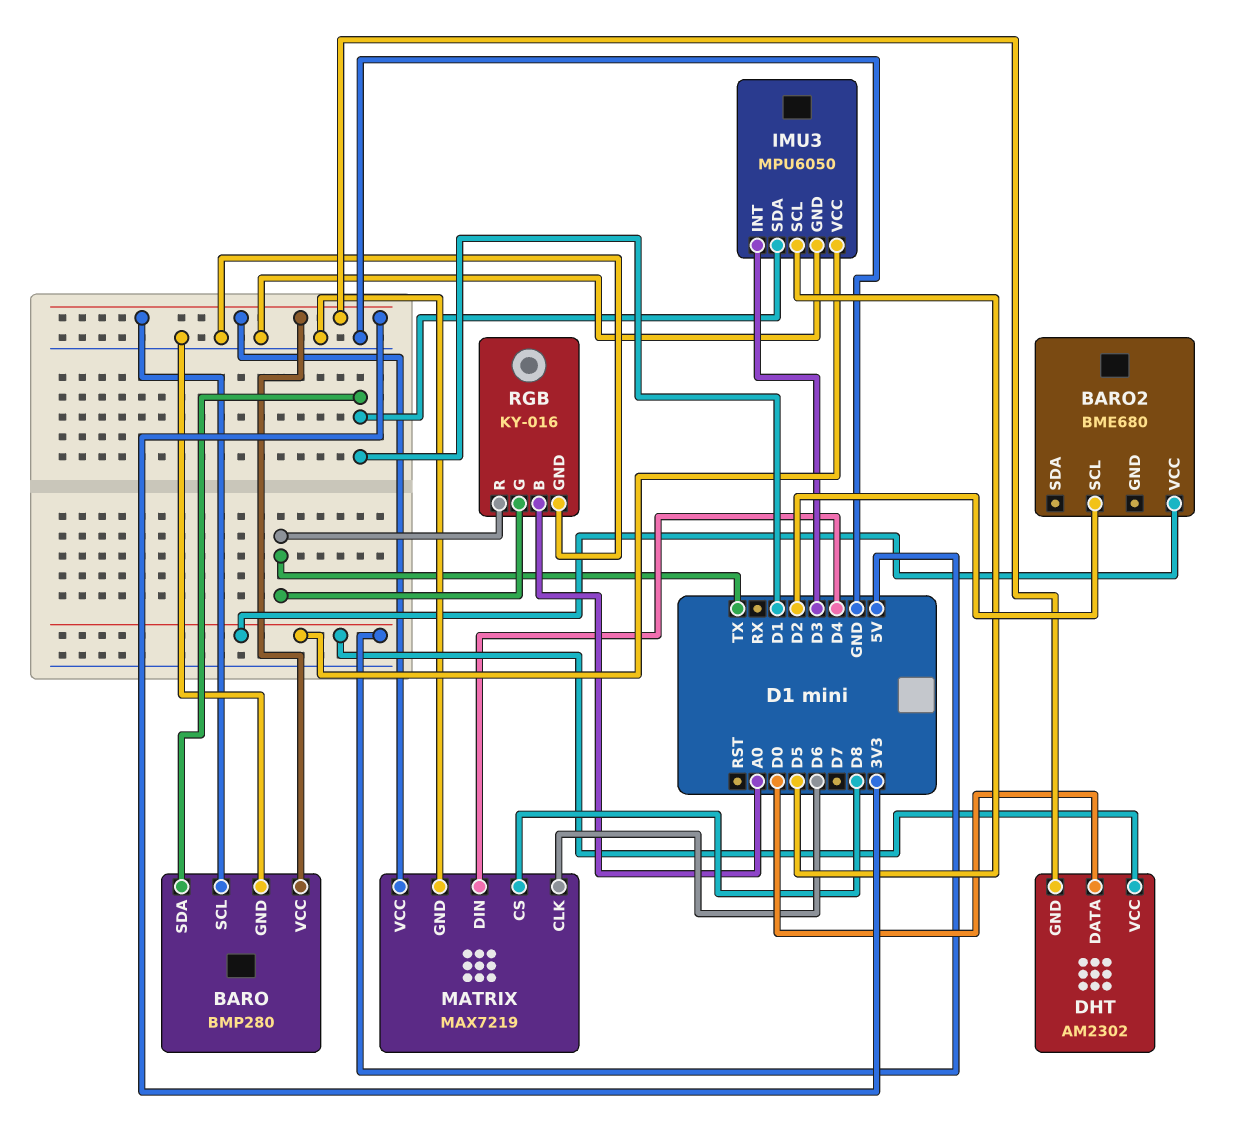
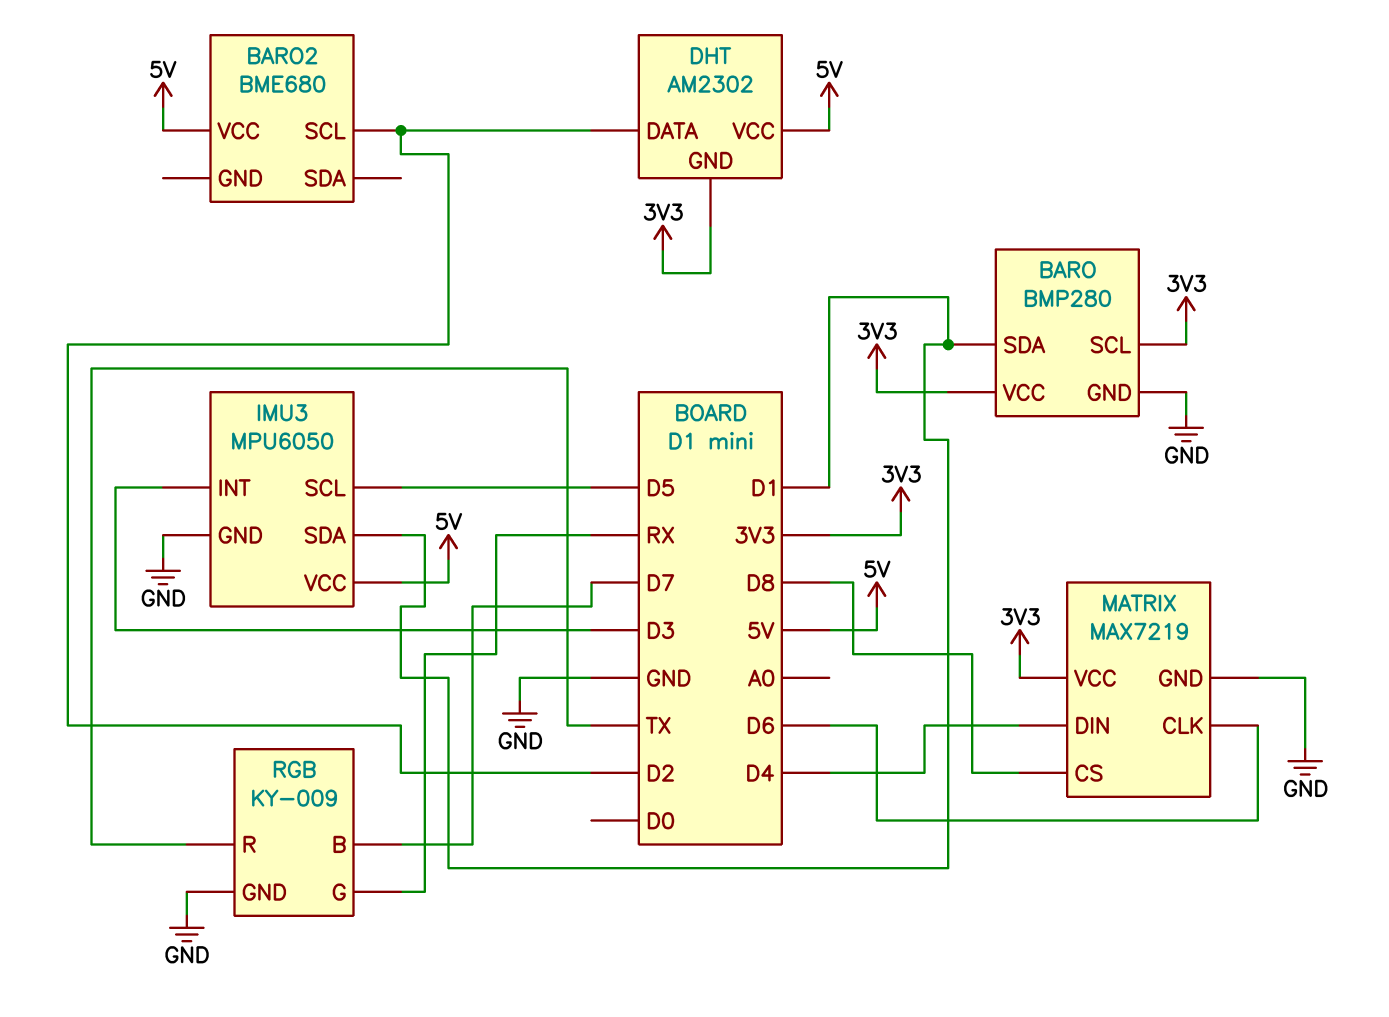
DHT pin DATA: D0 -> D2
RGB: KY-016 -> KY-009
RGB pin B: A0 -> D7
RGB pin G: TX -> RX

